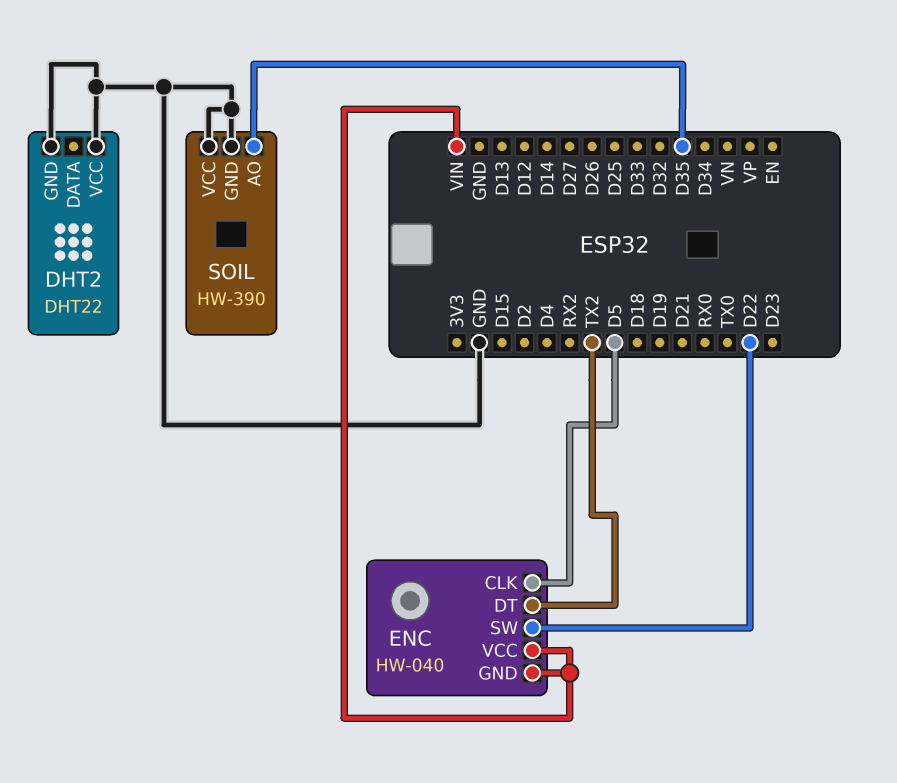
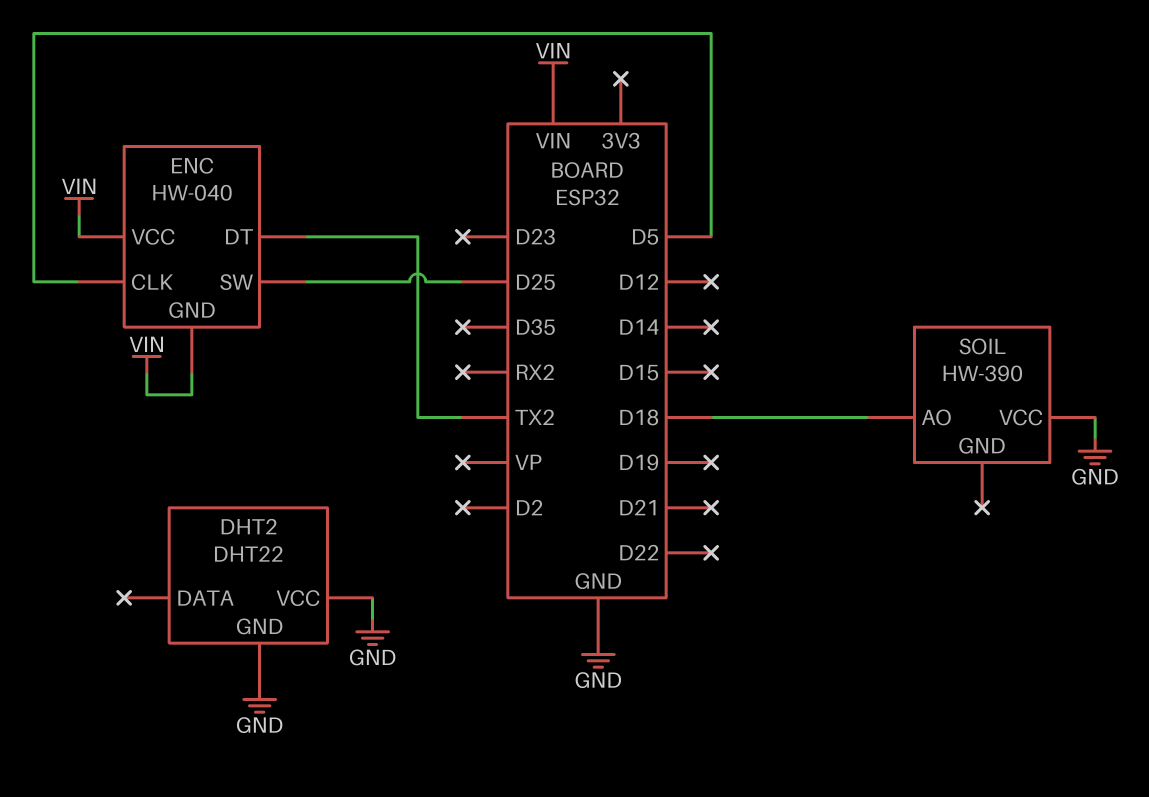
ENC pin SW: D22 -> D25
SOIL pin AO: D35 -> D18
SOIL pin GND: GND -> none

